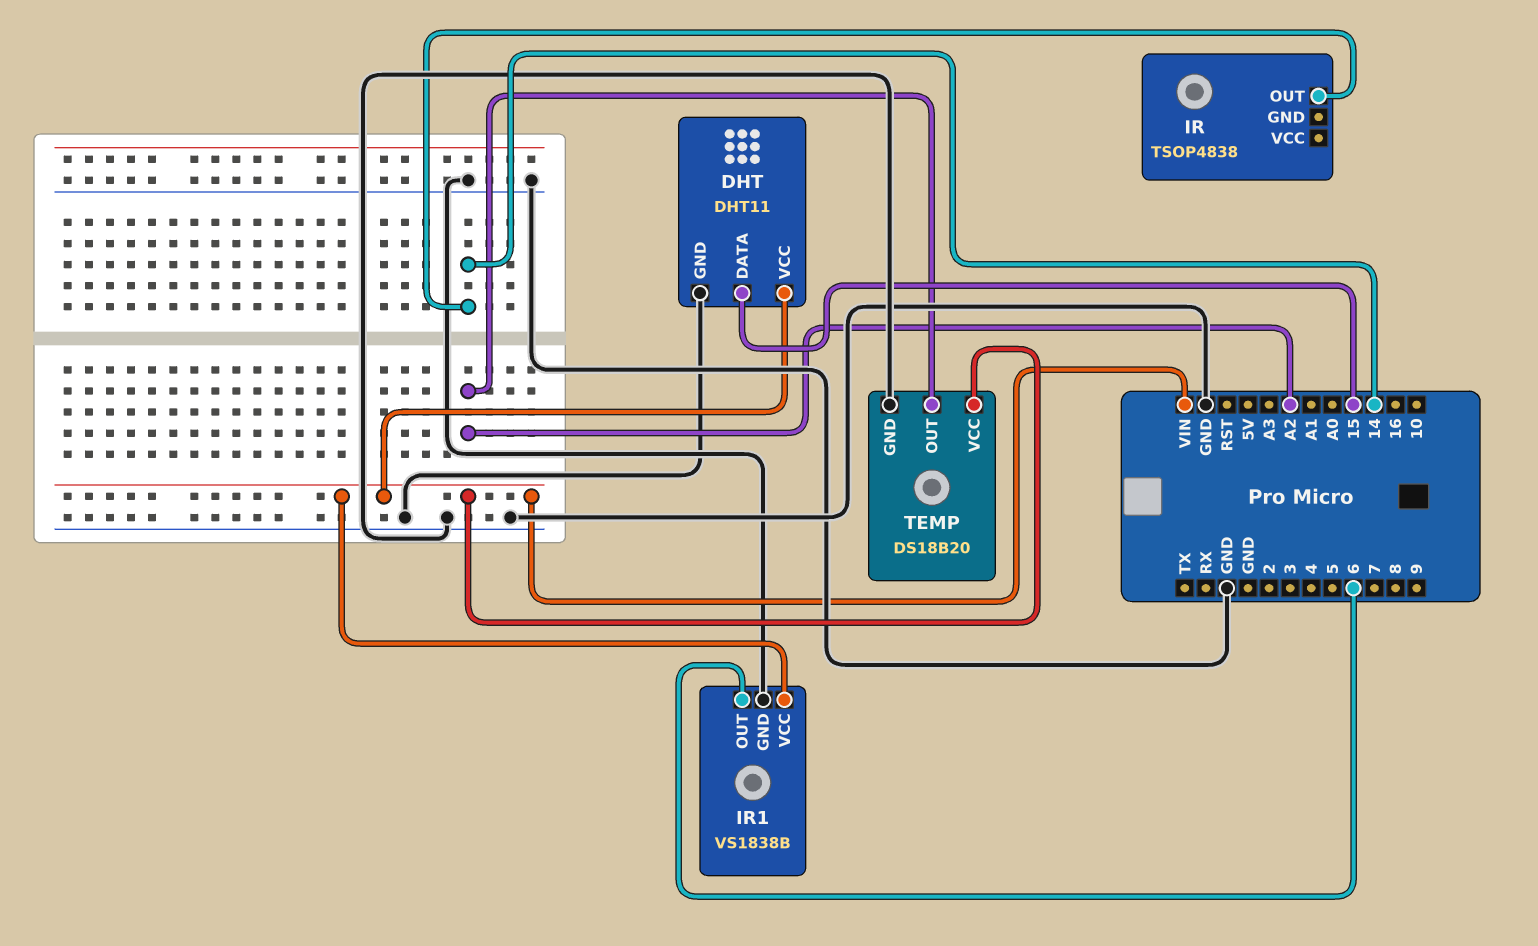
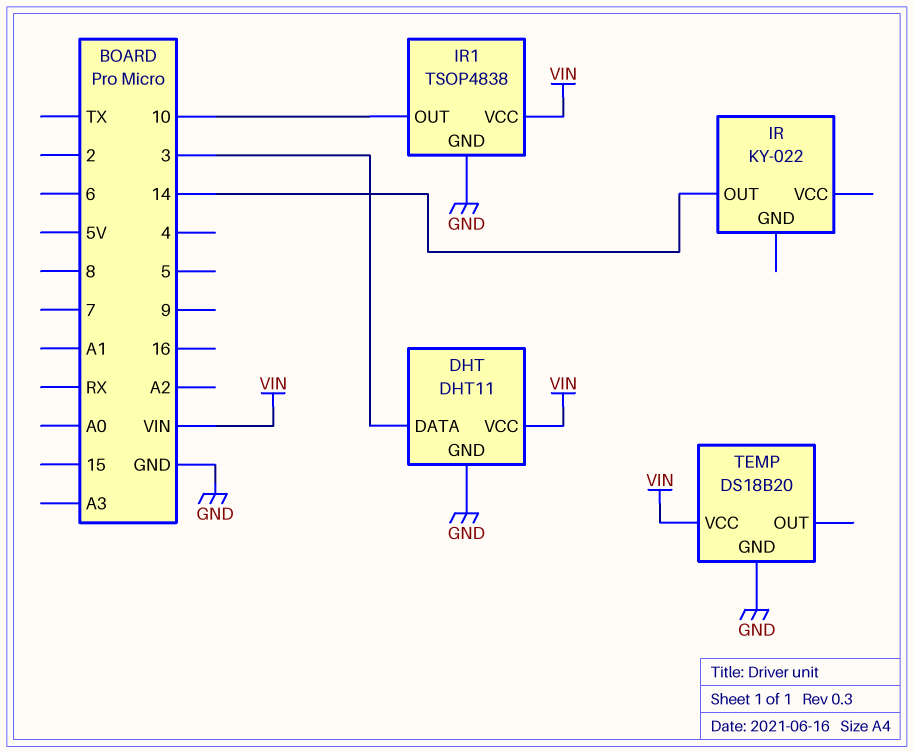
DHT pin DATA: 15 -> 3
IR: TSOP4838 -> KY-022
IR1: VS1838B -> TSOP4838
IR1 pin OUT: 6 -> 10
TEMP pin OUT: A2 -> none

